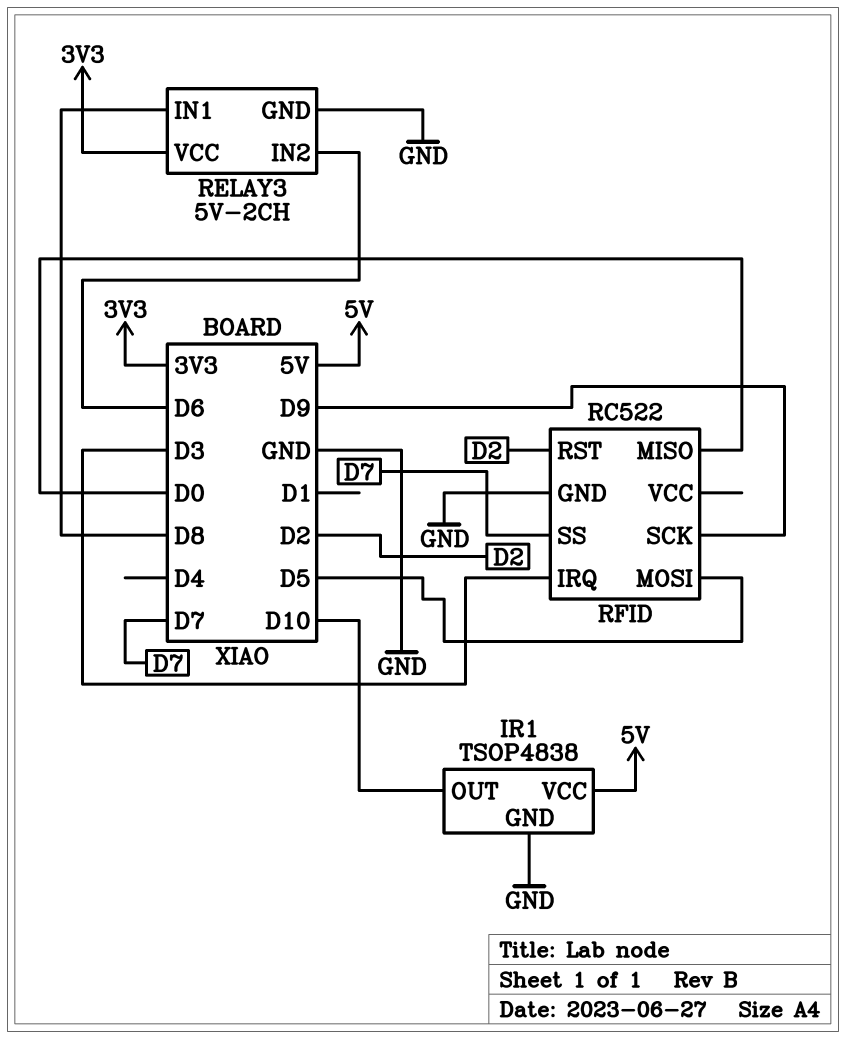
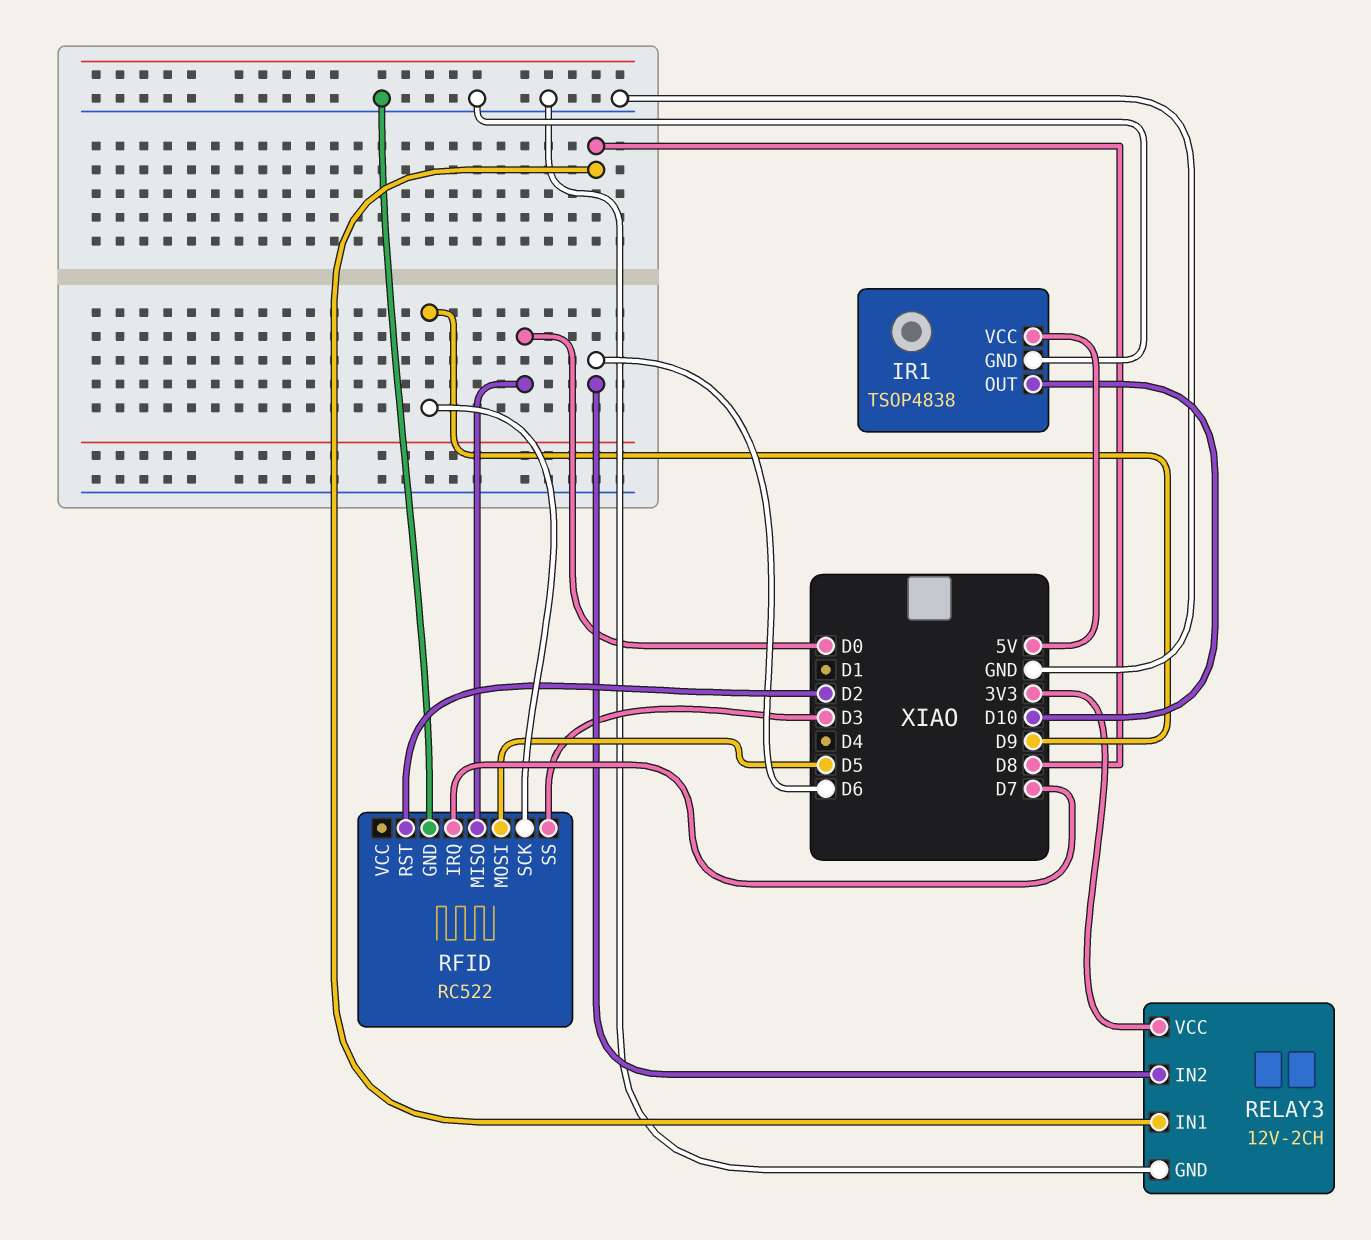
RELAY3: 5V-2CH -> 12V-2CH
RFID pin IRQ: D3 -> D7
RFID pin SS: D7 -> D3

